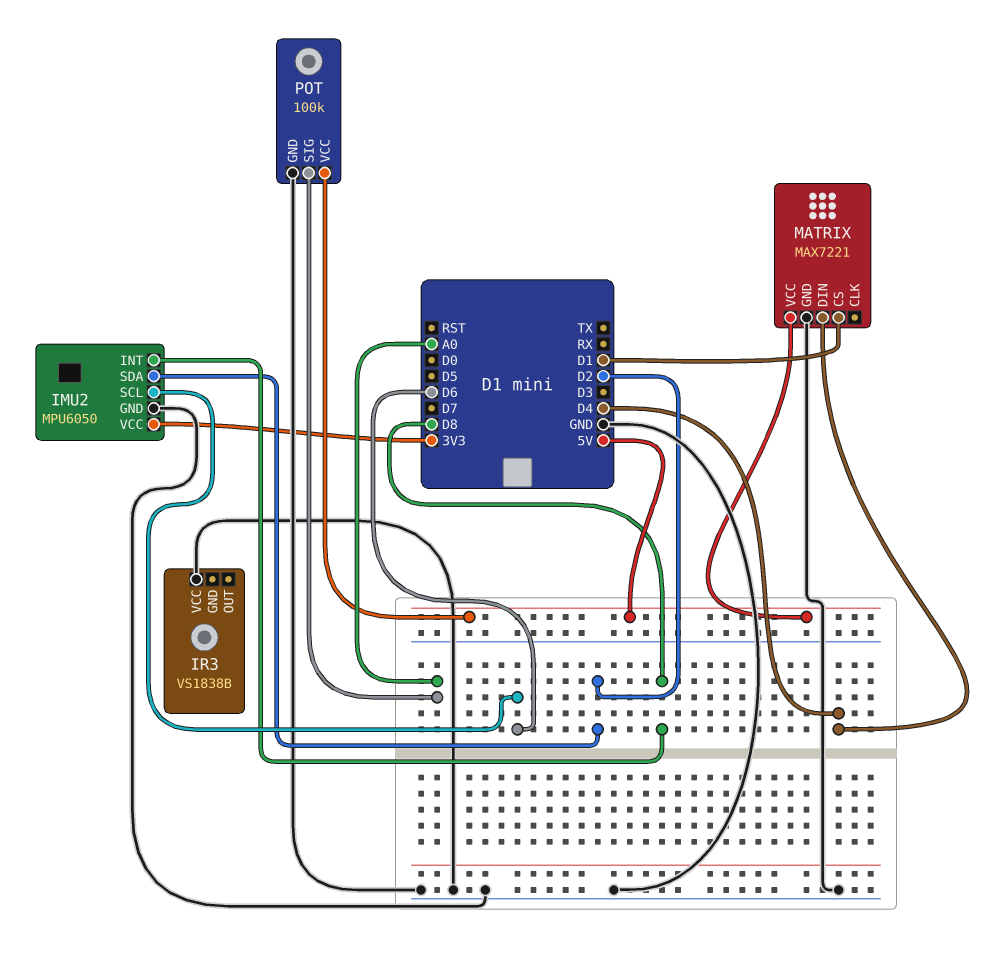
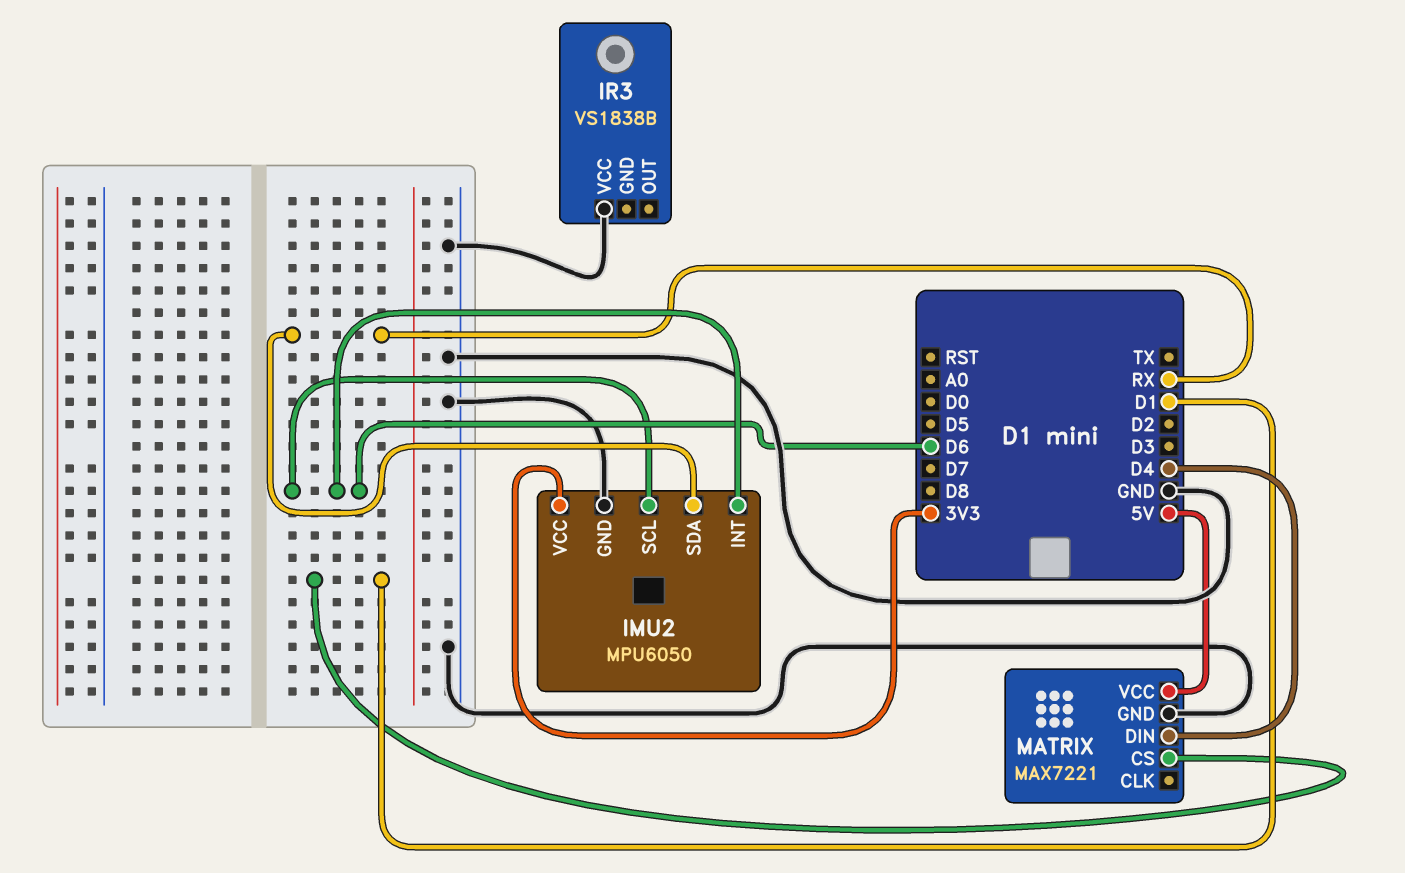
IMU2 pin INT: D8 -> D6
IMU2 pin SDA: D2 -> RX
POT: 100k -> none
POT pin GND: GND -> none
POT pin SIG: A0 -> none
POT pin VCC: 5V -> none

